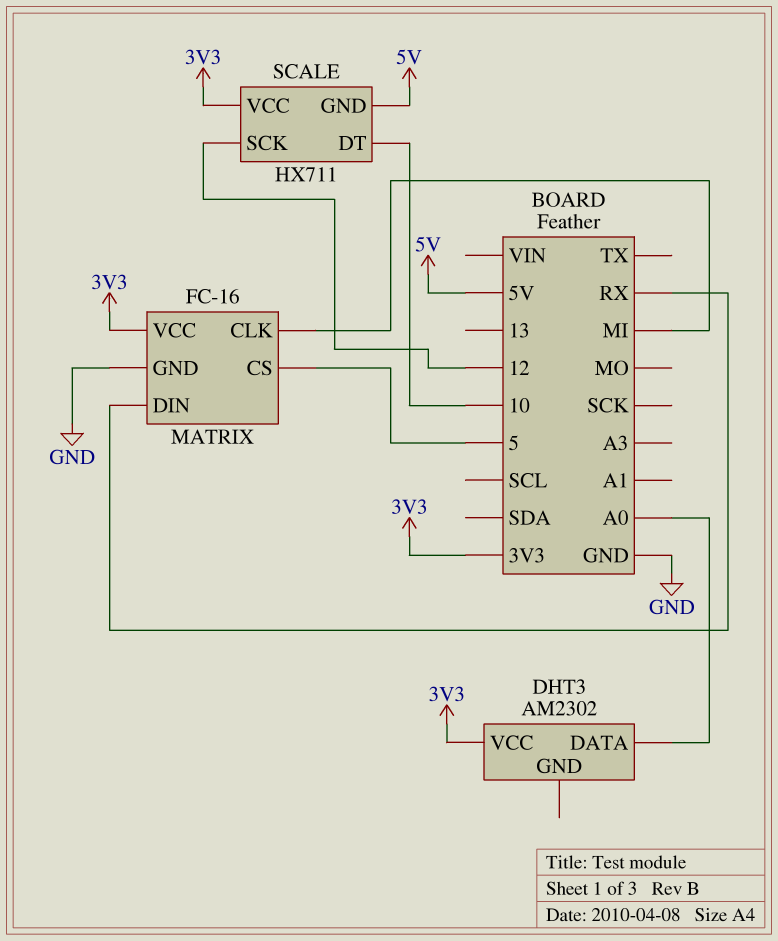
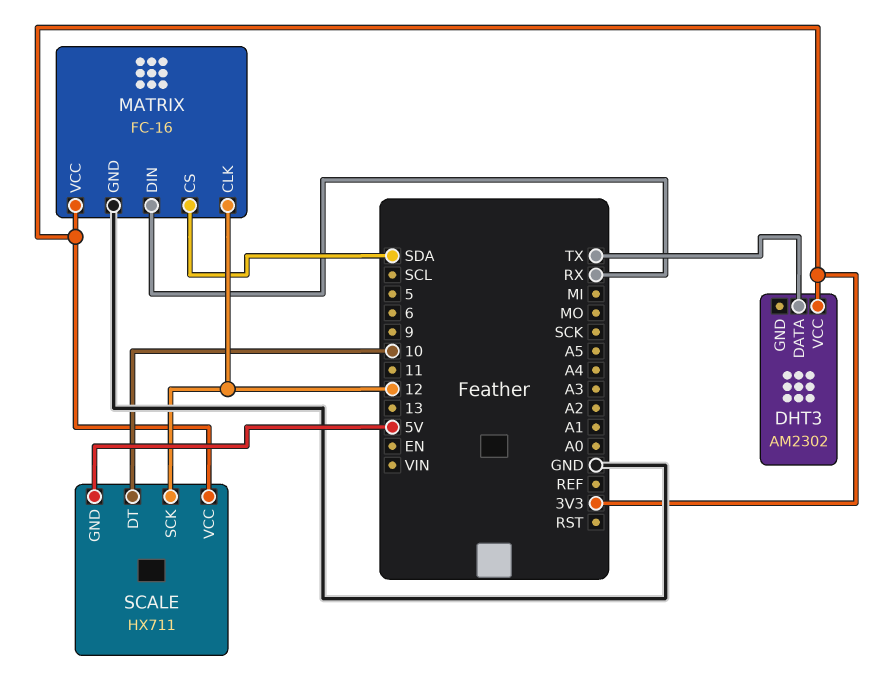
DHT3 pin DATA: A0 -> TX
MATRIX pin CLK: MI -> 12
MATRIX pin CS: 5 -> SDA

